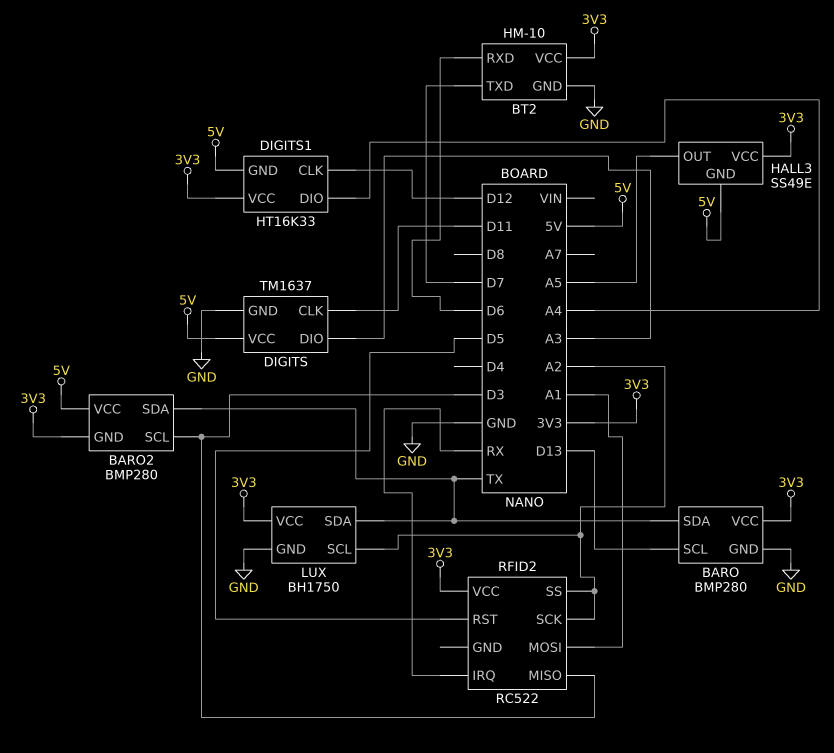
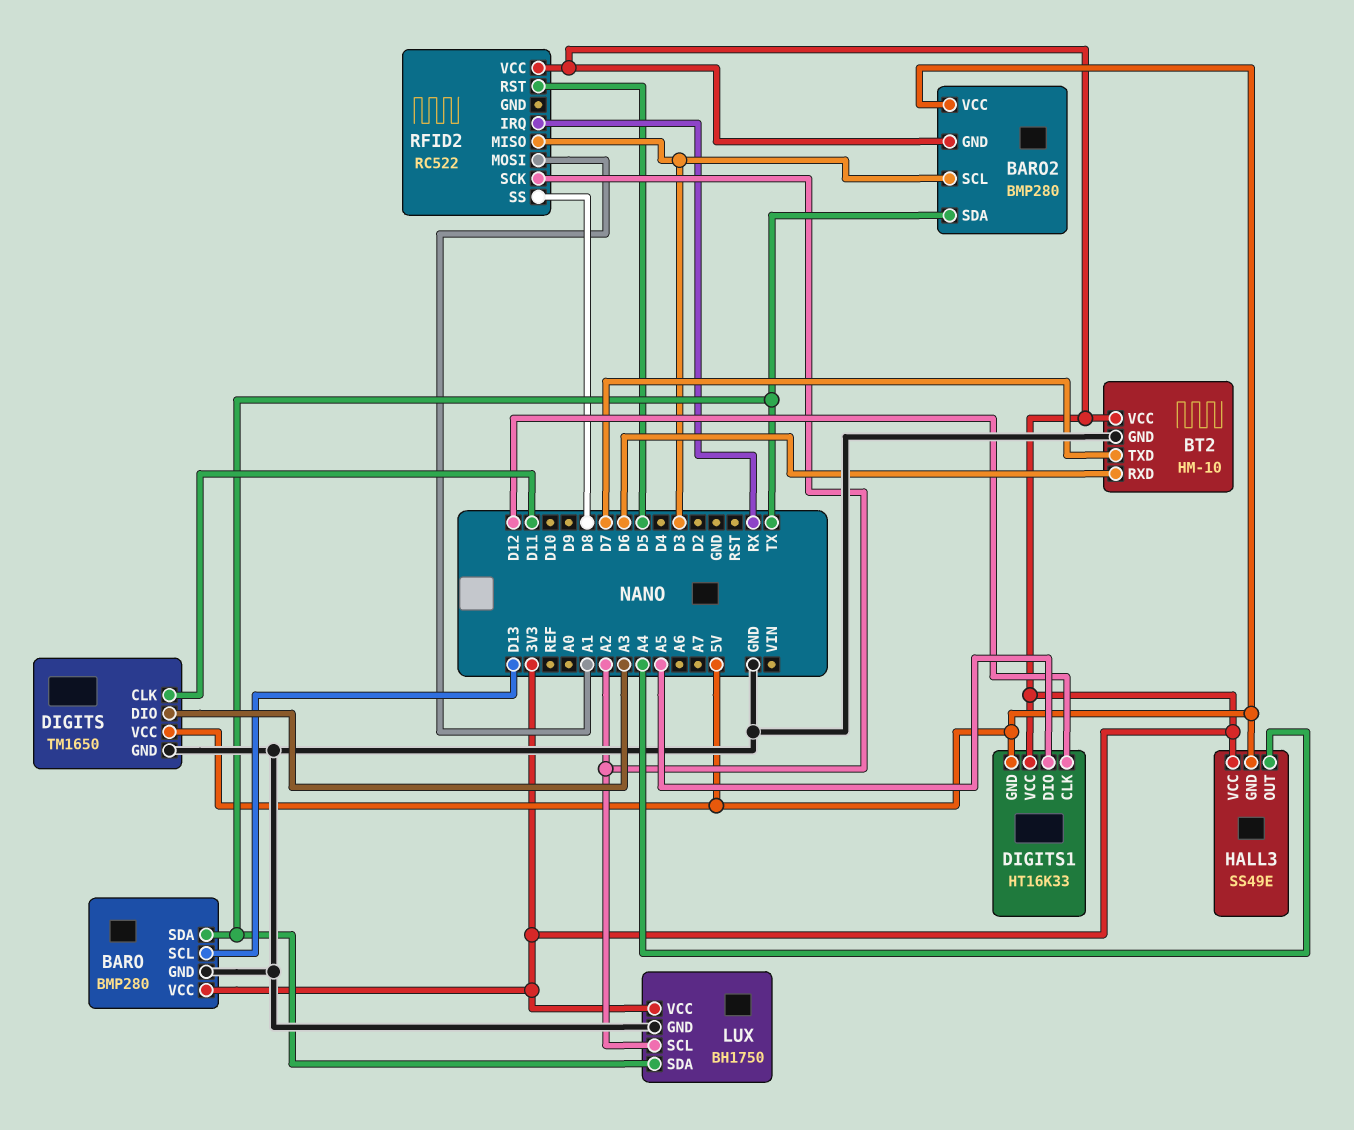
DIGITS: TM1637 -> TM1650
DIGITS1 pin DIO: A4 -> A5
HALL3 pin OUT: A5 -> A4
RFID2 pin SS: A2 -> D8

